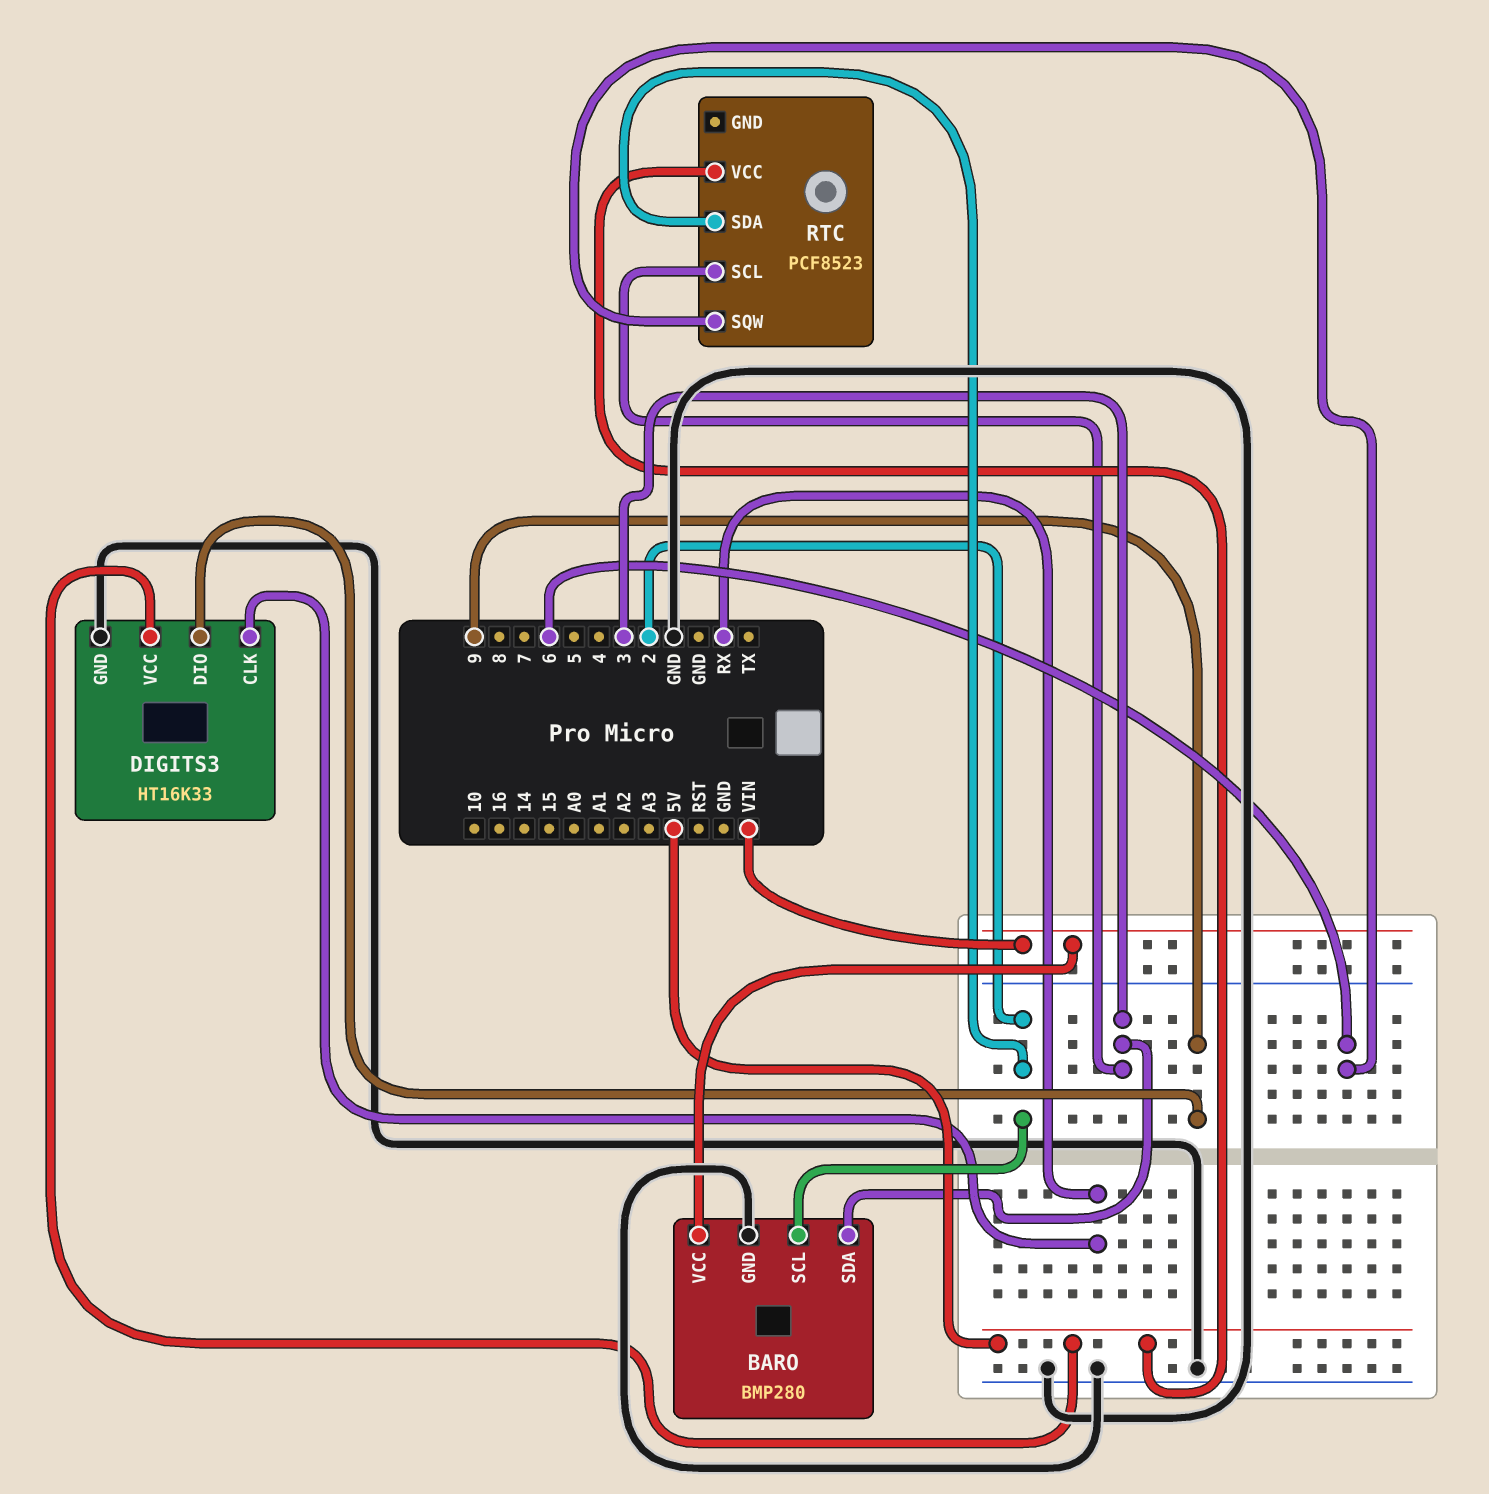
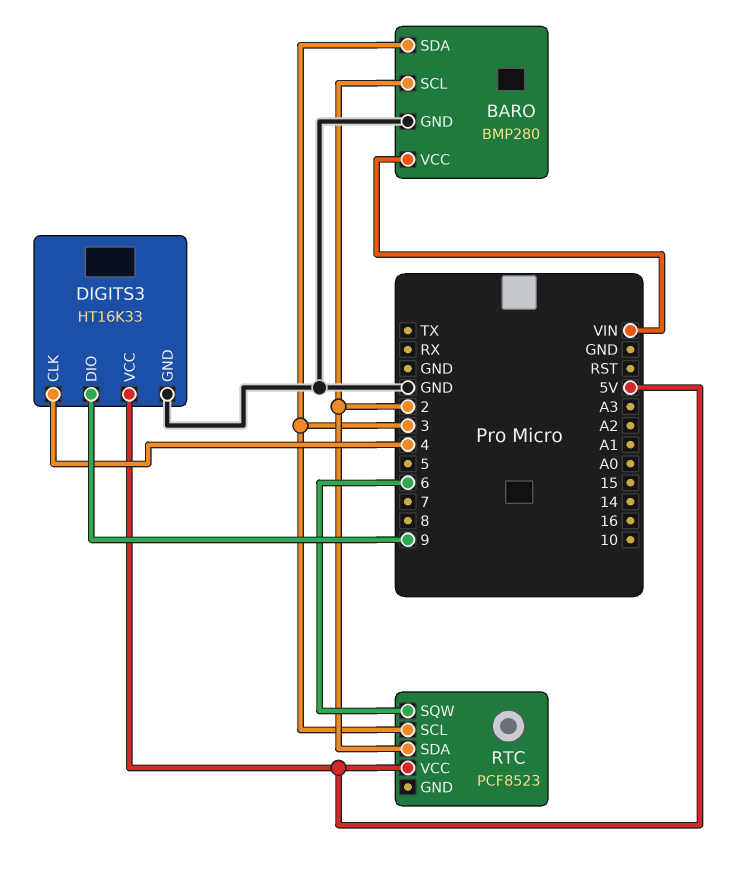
DIGITS3 pin CLK: RX -> 4

